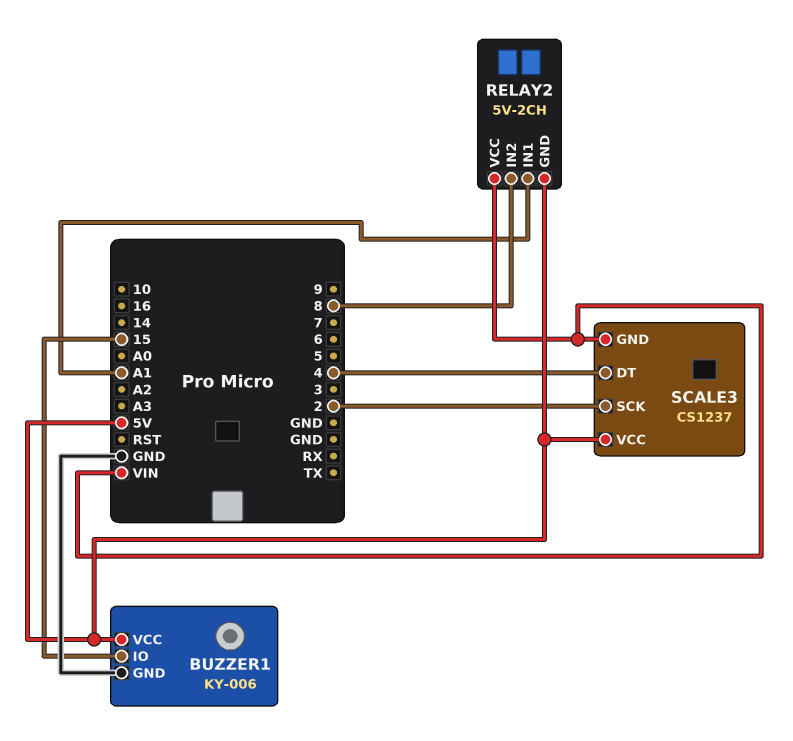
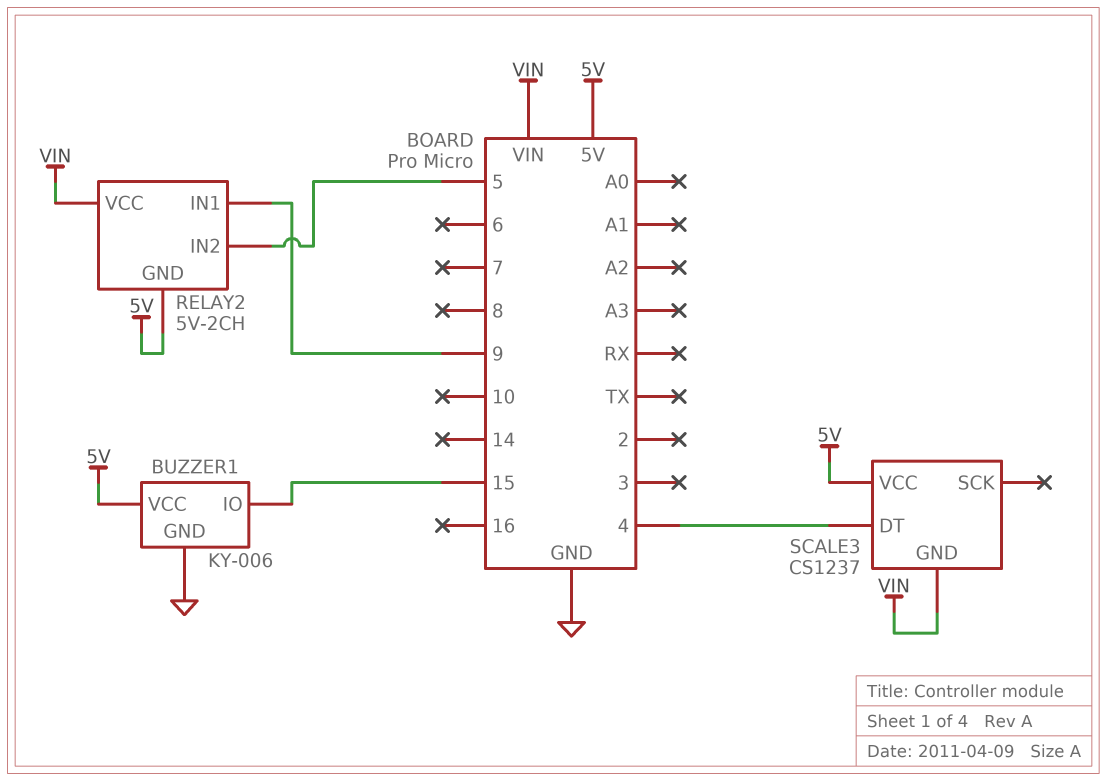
RELAY2 pin IN1: A1 -> 9
RELAY2 pin IN2: 8 -> 5
SCALE3 pin SCK: 2 -> none

